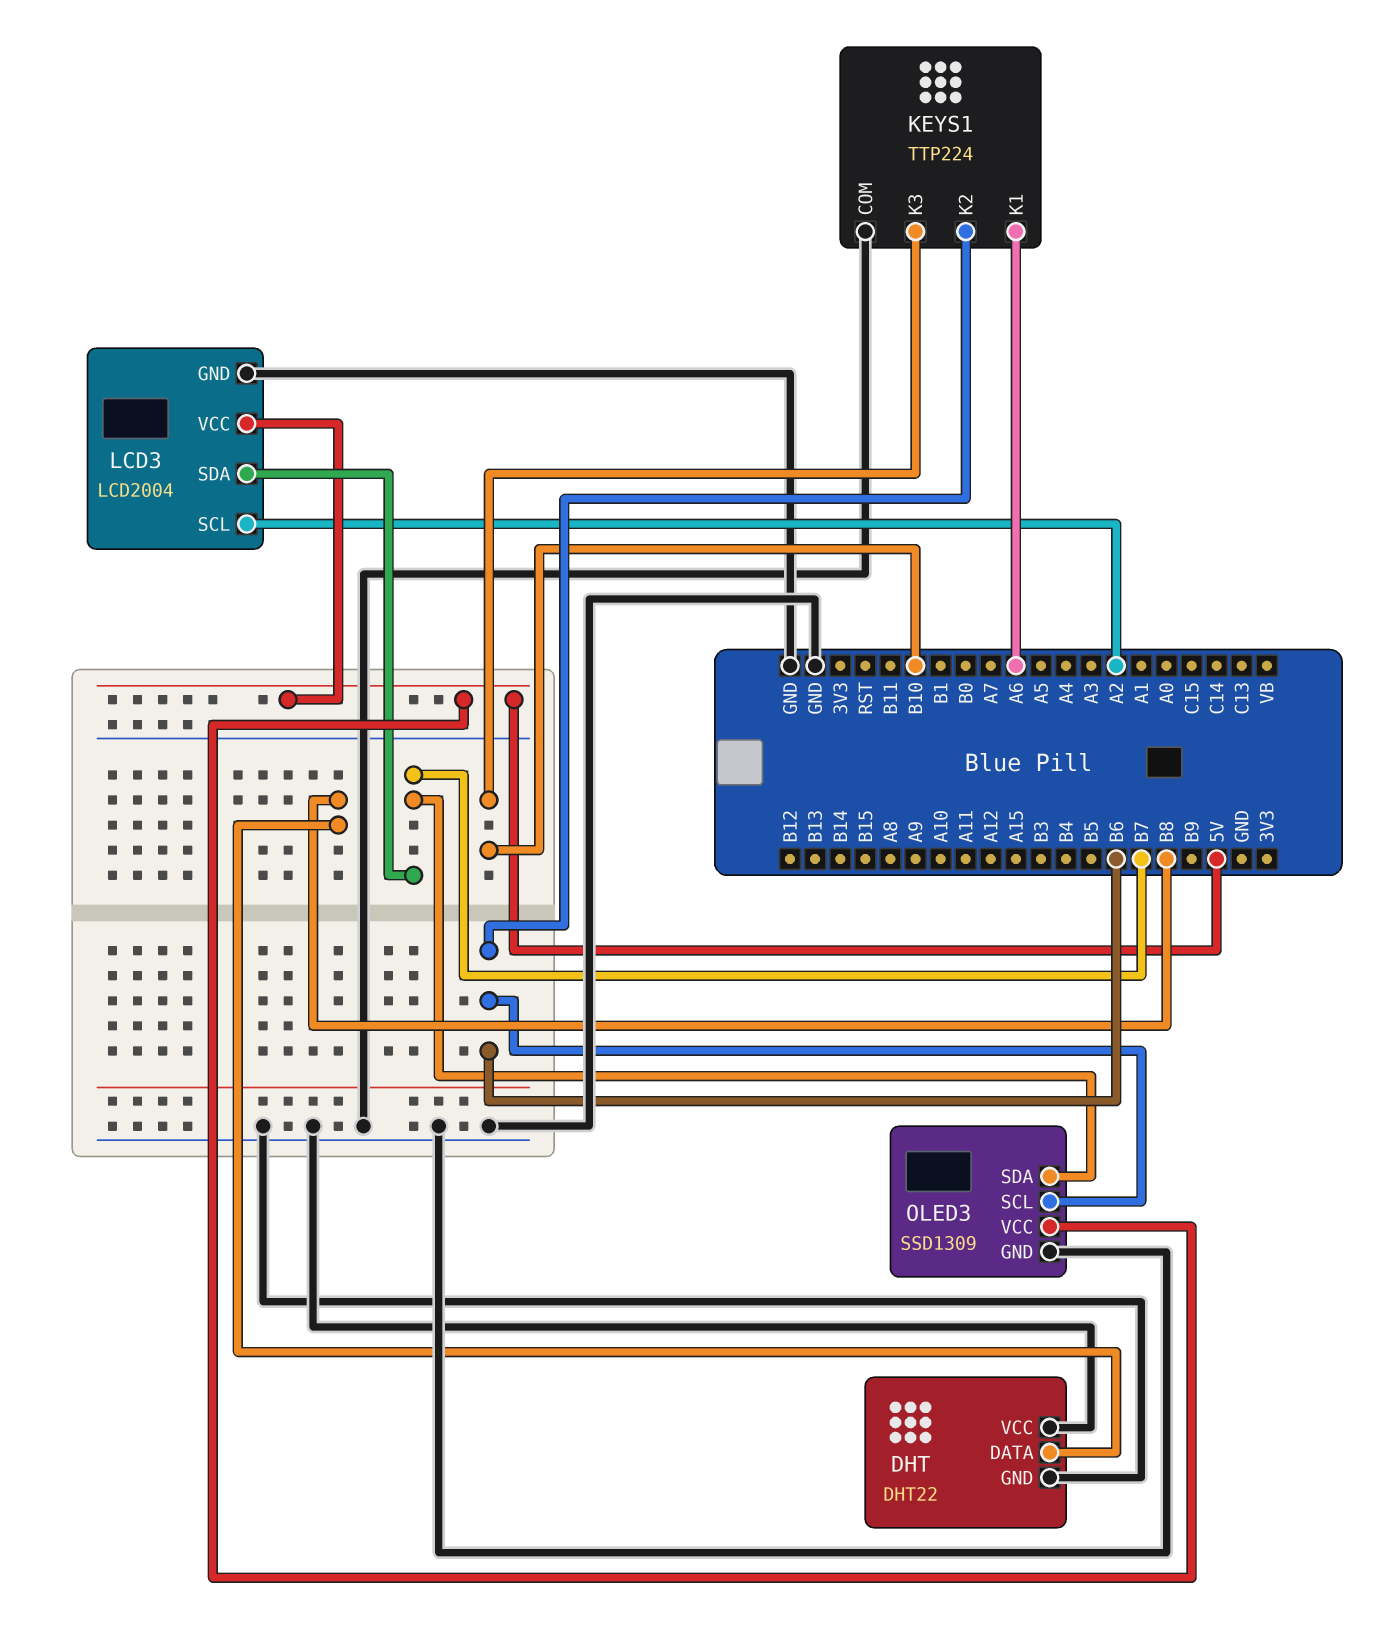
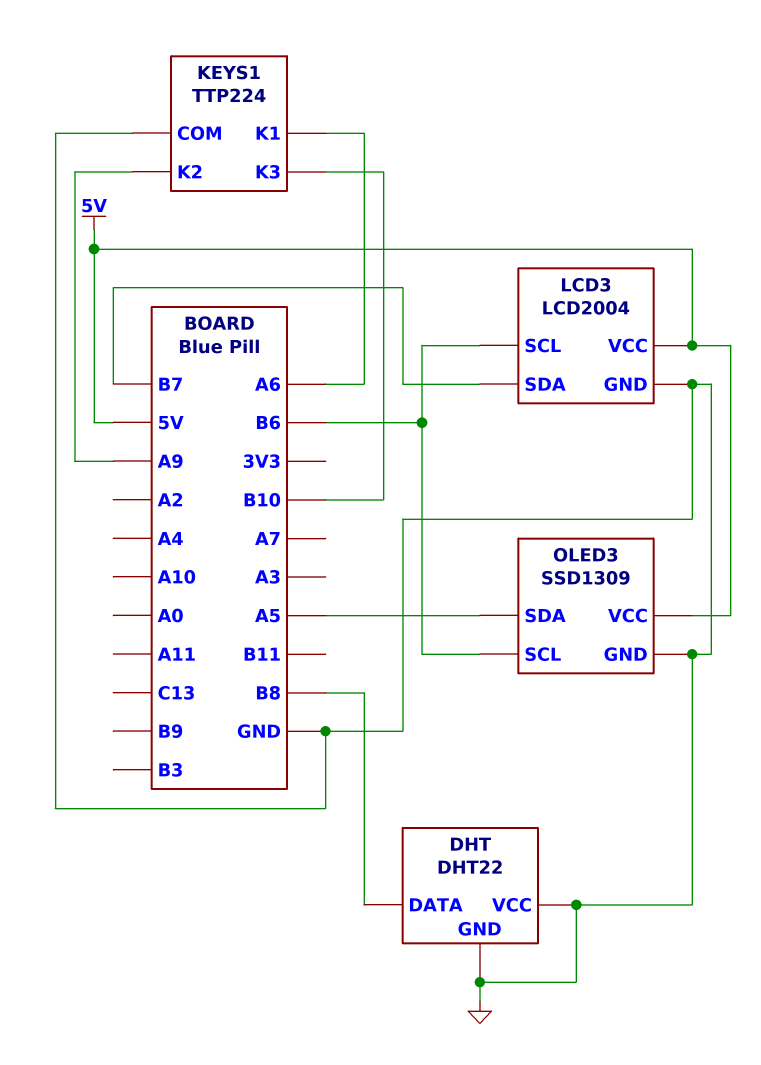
KEYS1 pin K2: B6 -> A9
LCD3 pin SCL: A2 -> B6
OLED3 pin SDA: B7 -> A5

